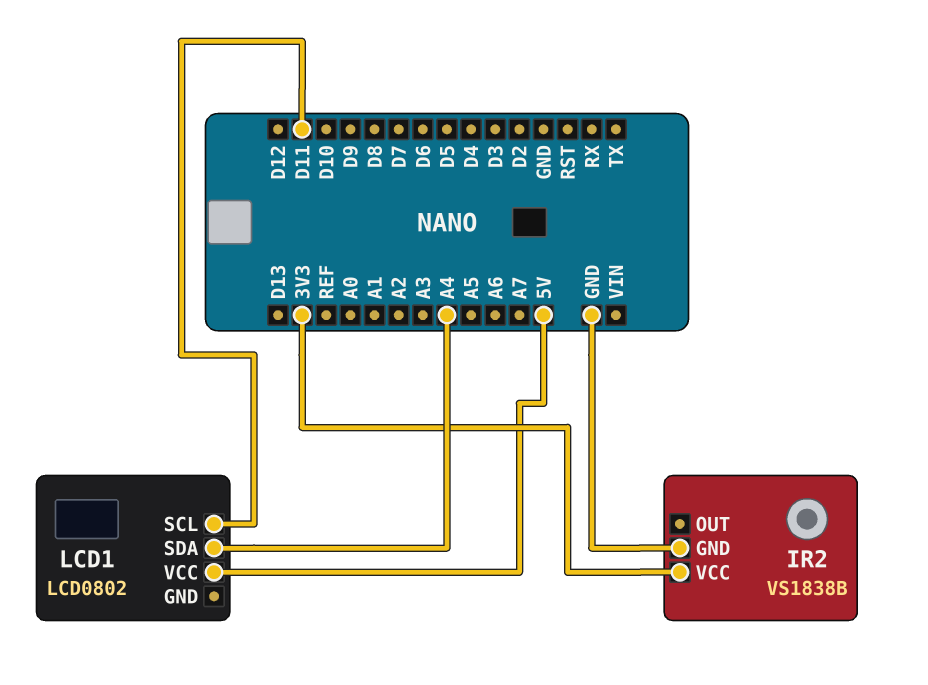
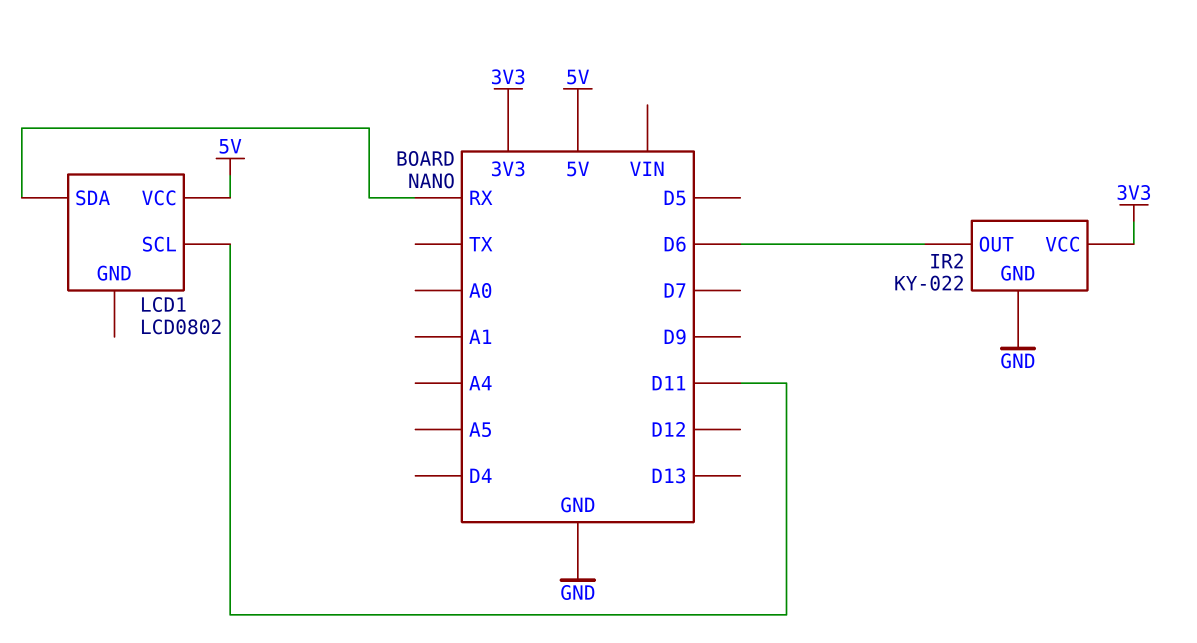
IR2: VS1838B -> KY-022
IR2 pin OUT: none -> D6
LCD1 pin SDA: A4 -> RX

